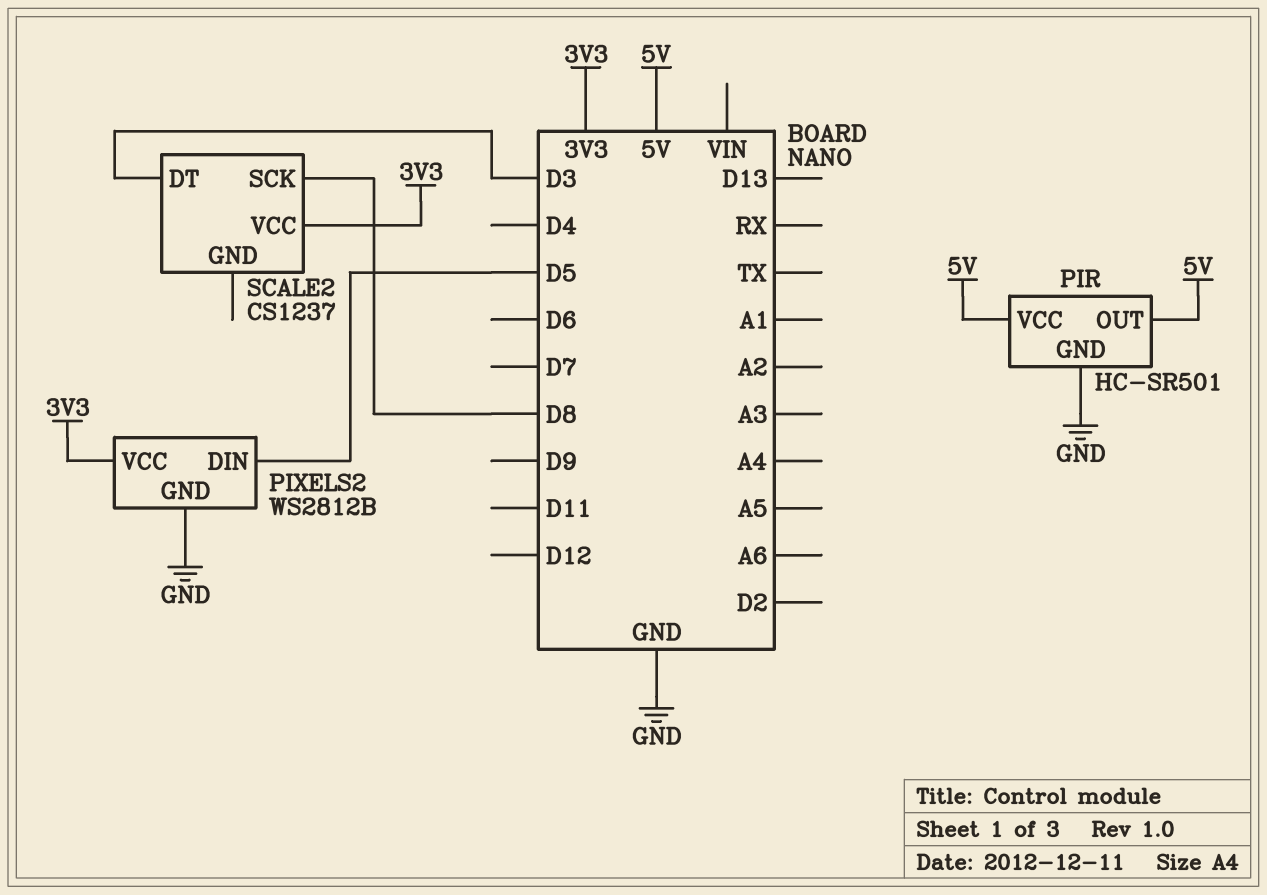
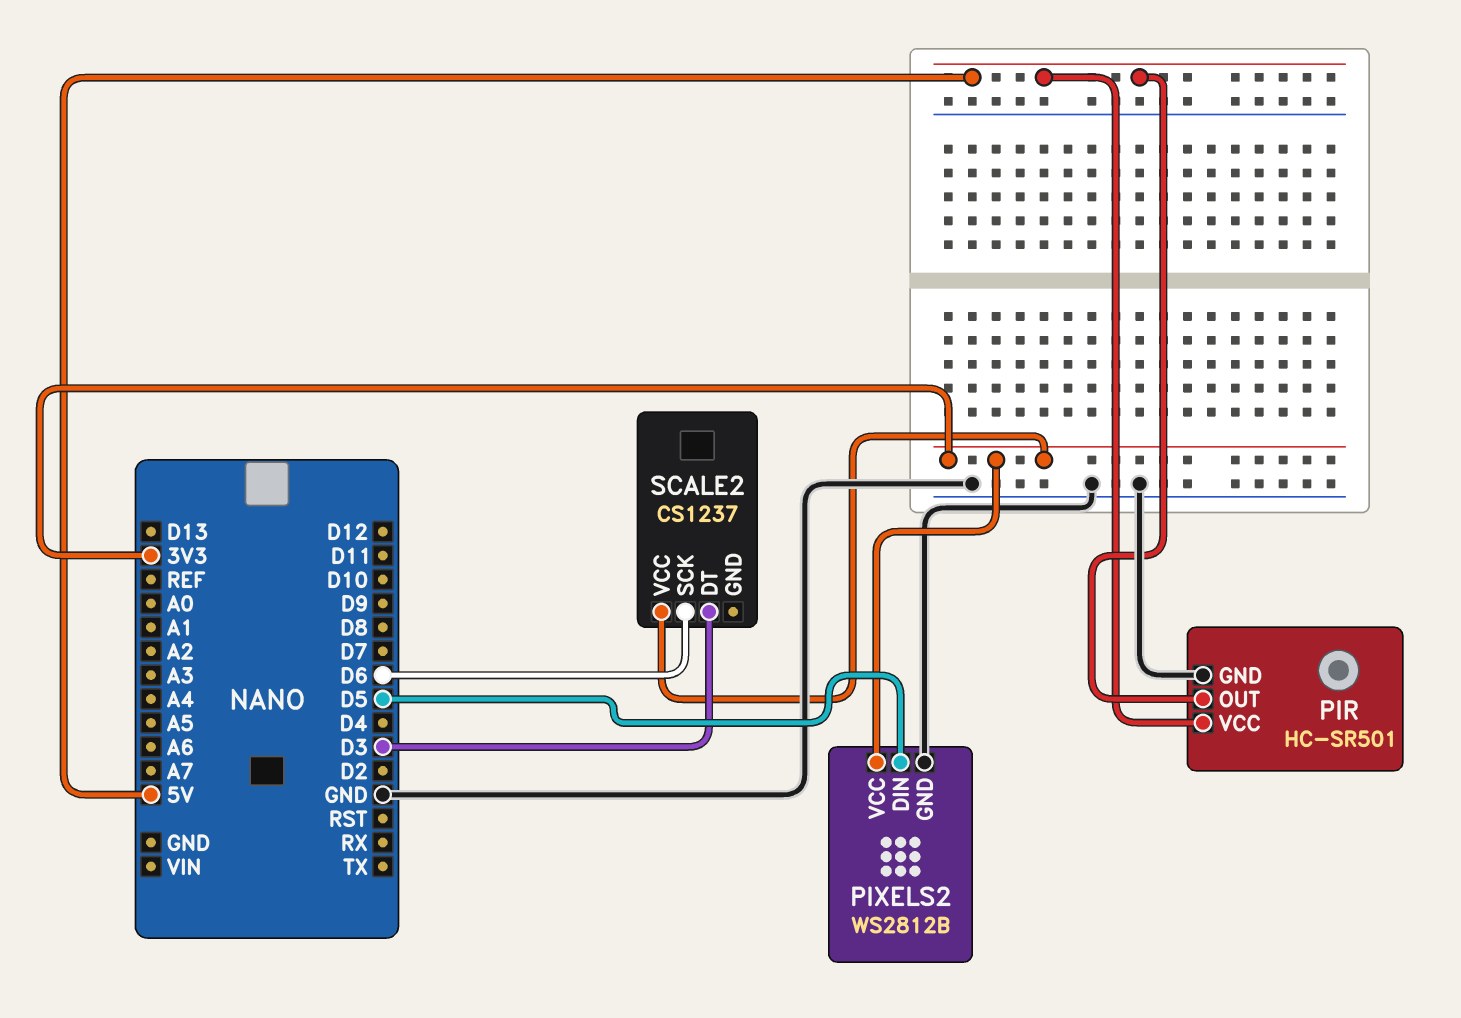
SCALE2 pin SCK: D8 -> D6

